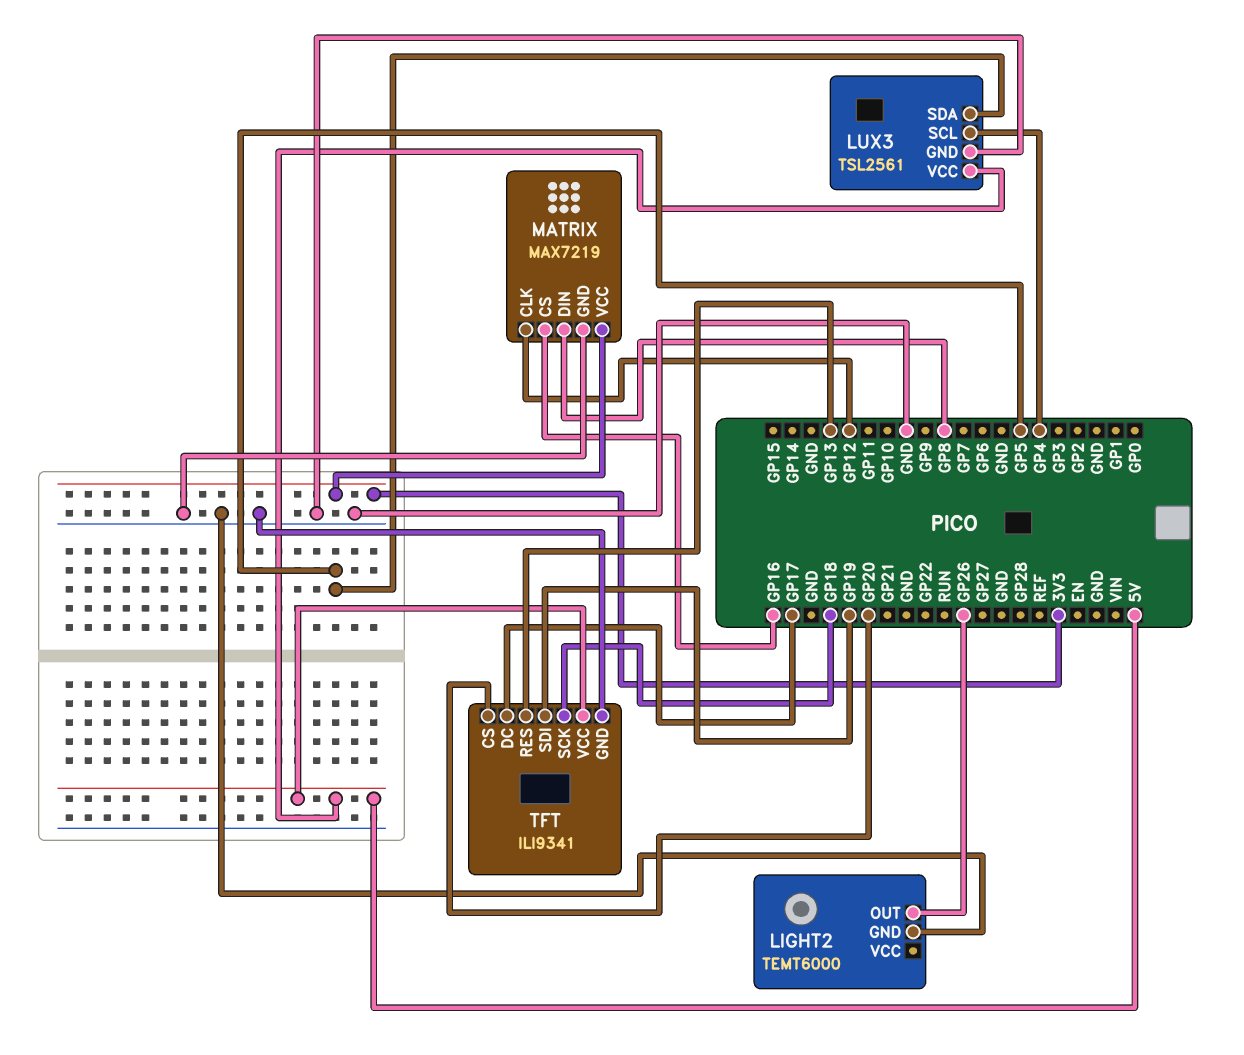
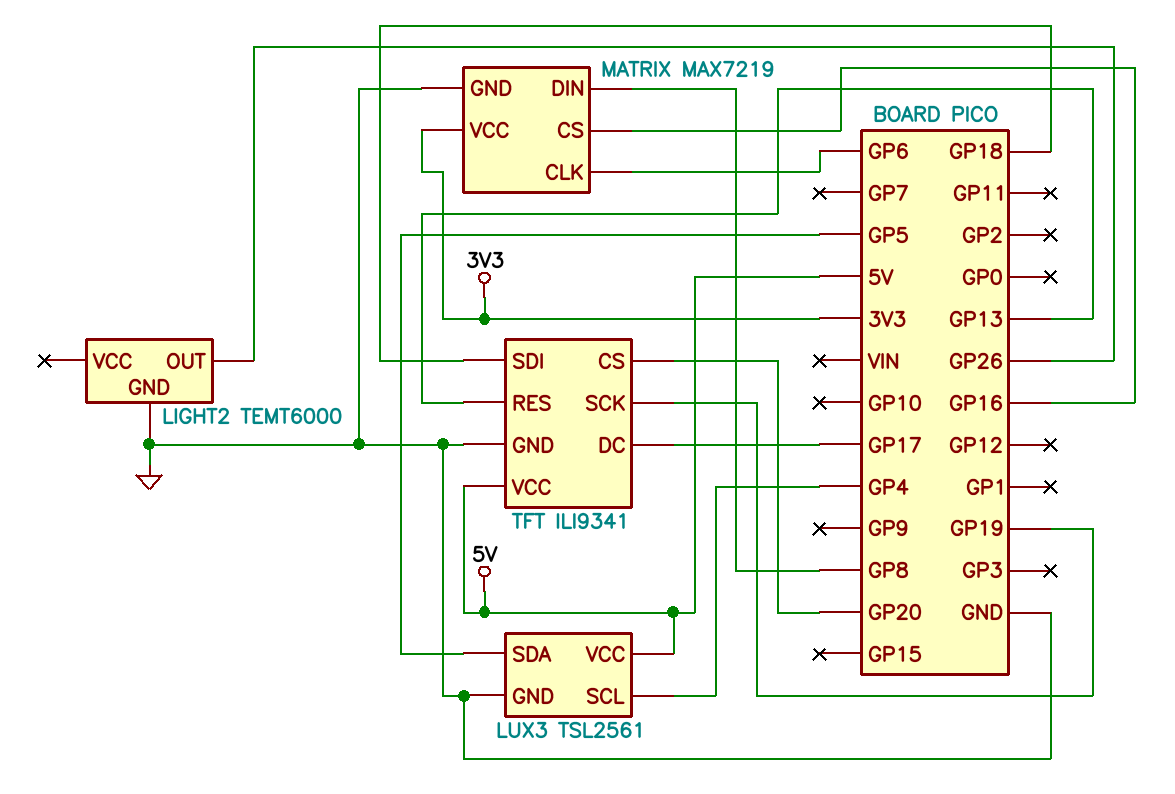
MATRIX pin CLK: GP12 -> GP6
TFT pin SCK: GP18 -> GP19
TFT pin SDI: GP19 -> GP18

